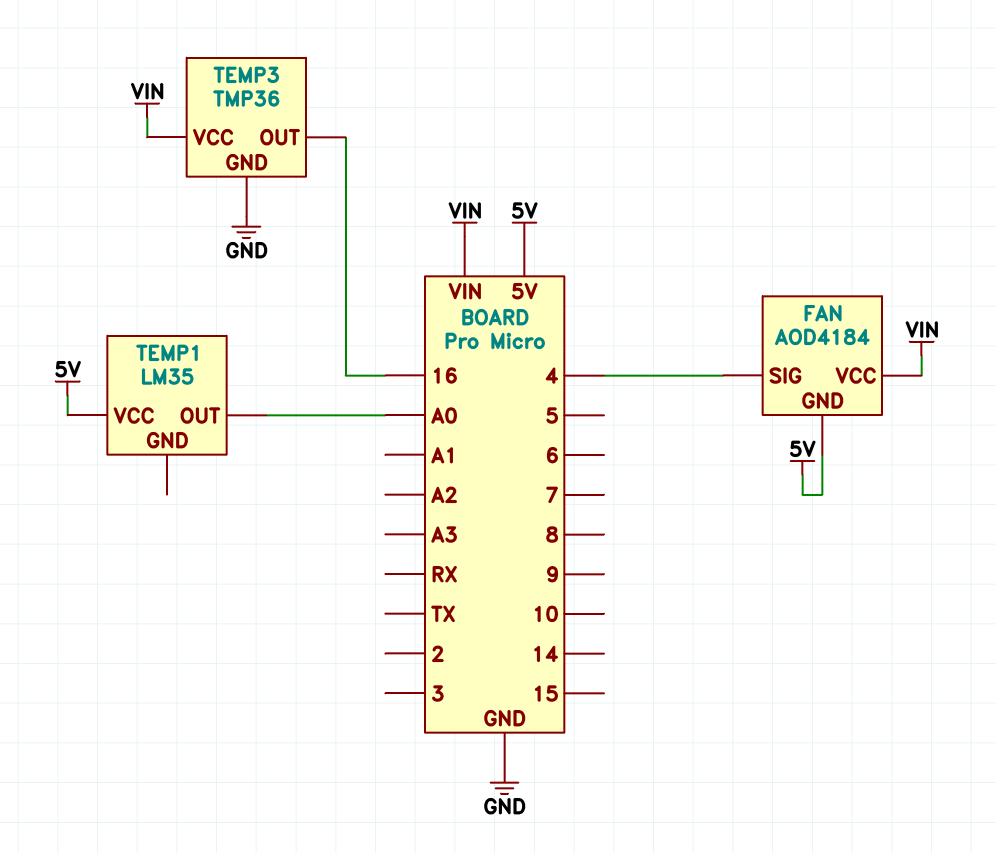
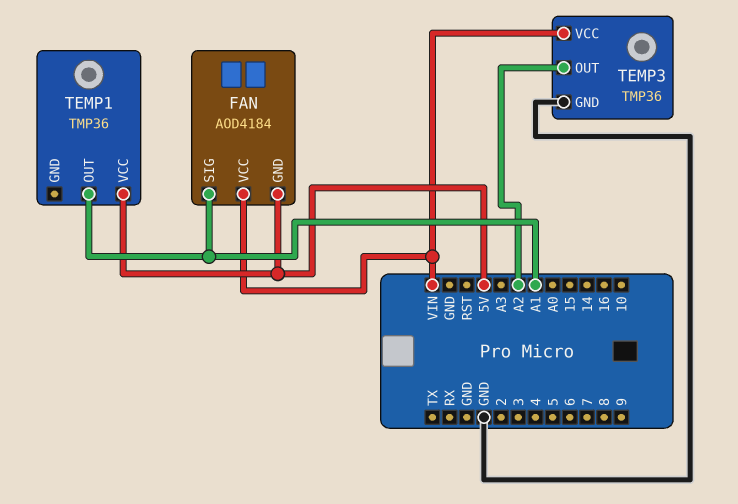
FAN pin SIG: 4 -> A1
TEMP1: LM35 -> TMP36
TEMP1 pin OUT: A0 -> A1
TEMP3 pin OUT: 16 -> A2

